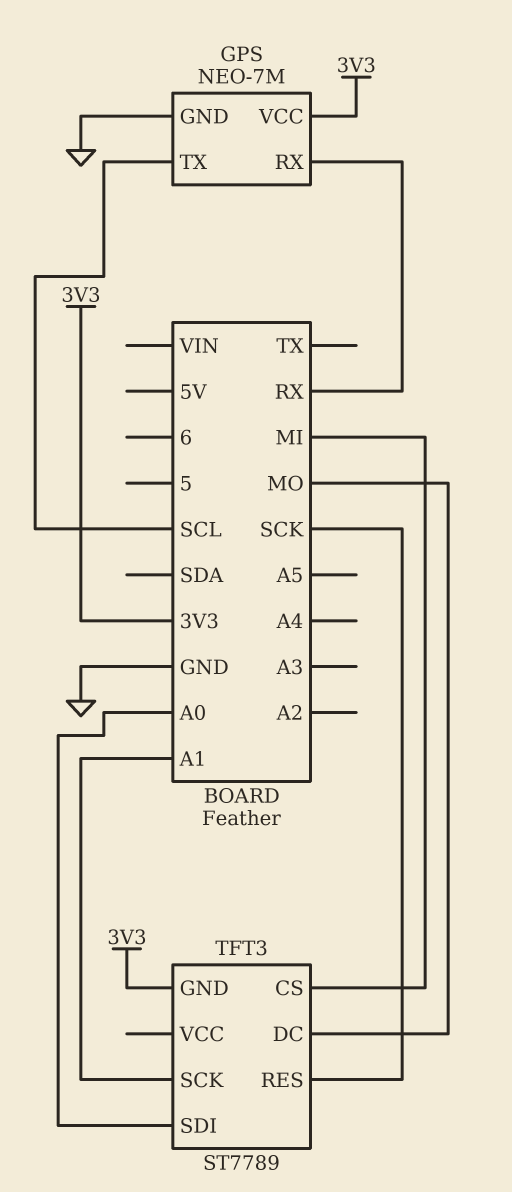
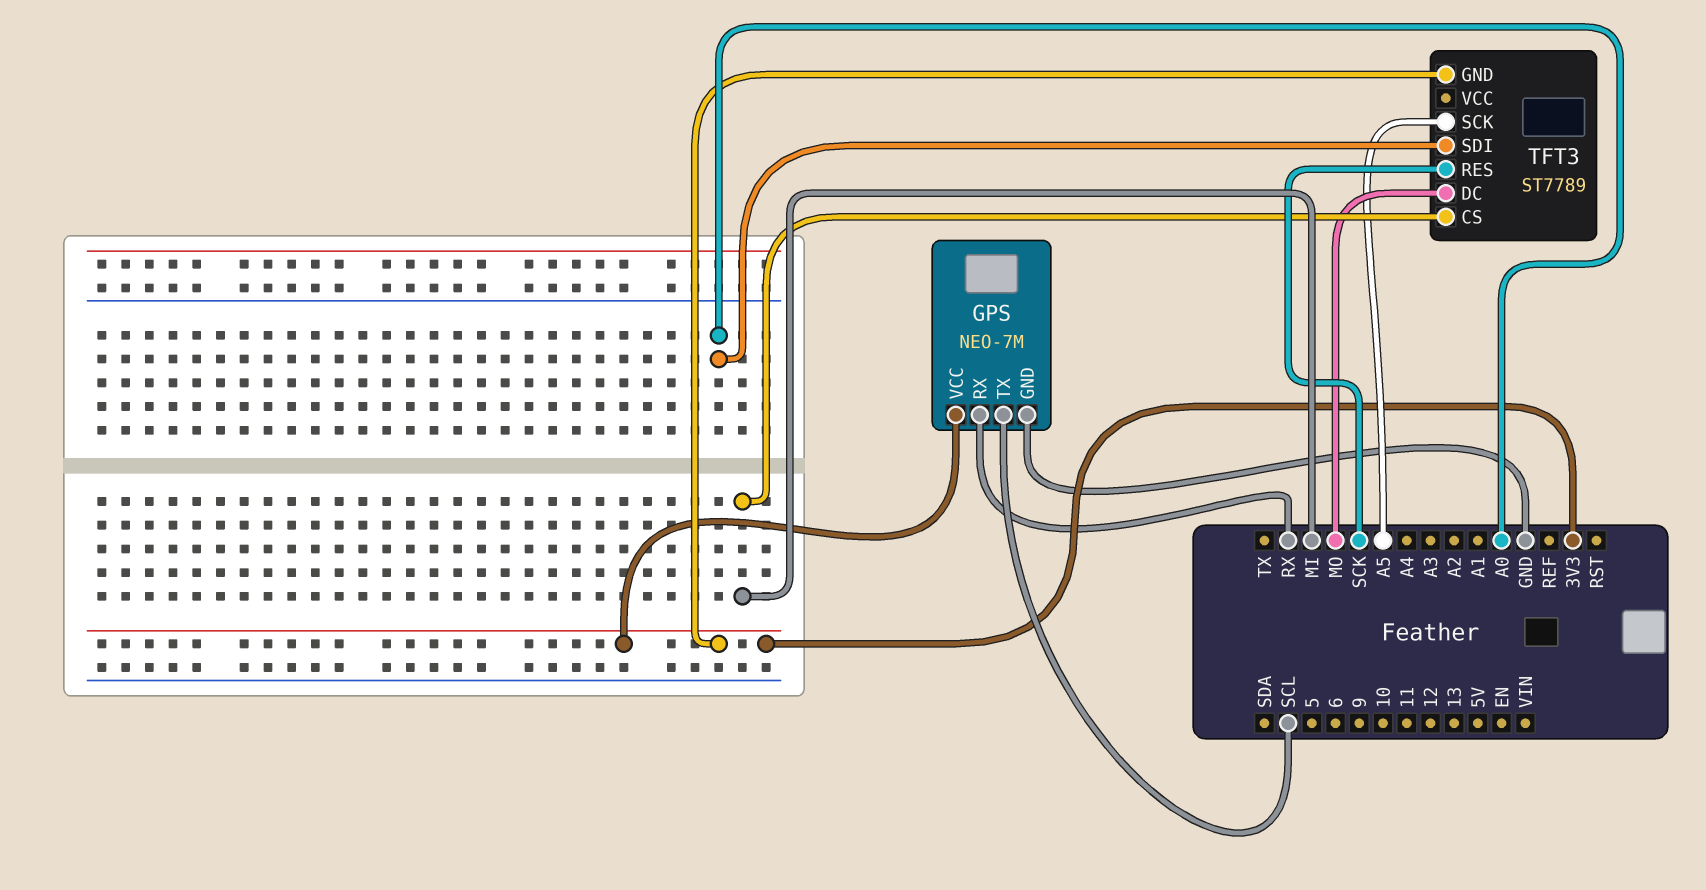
TFT3 pin SCK: A1 -> A5

